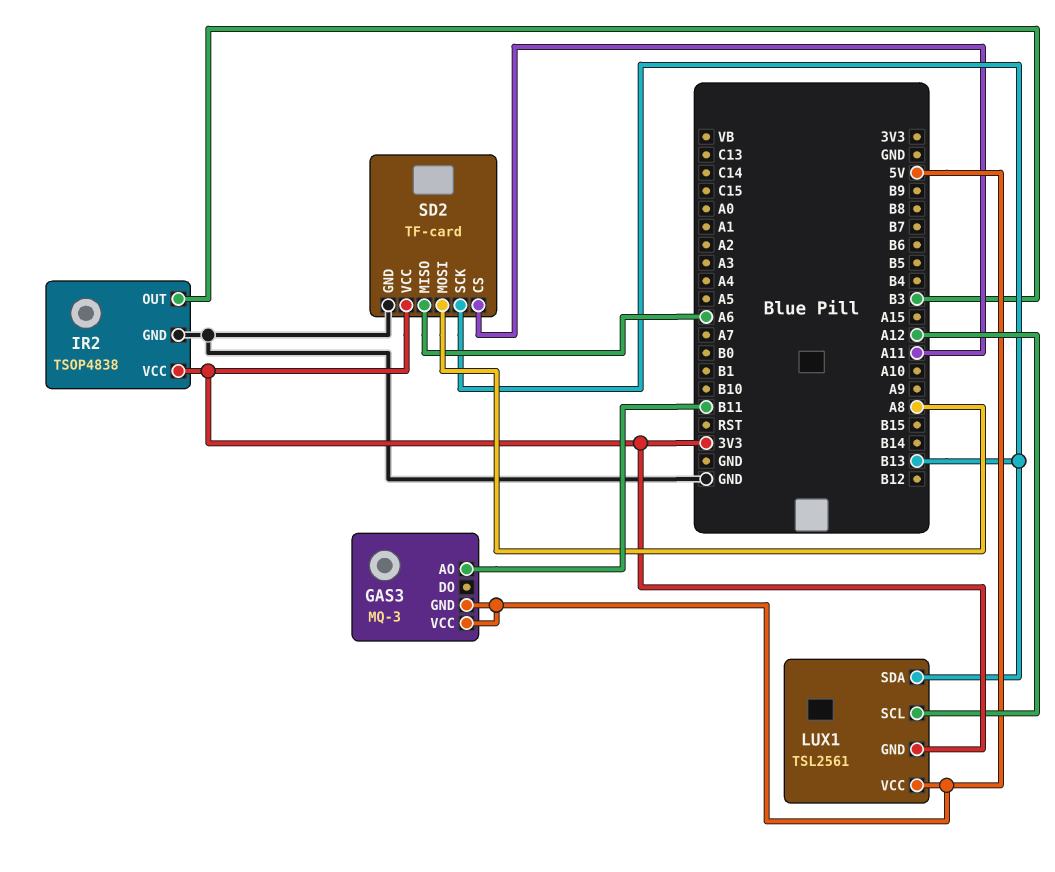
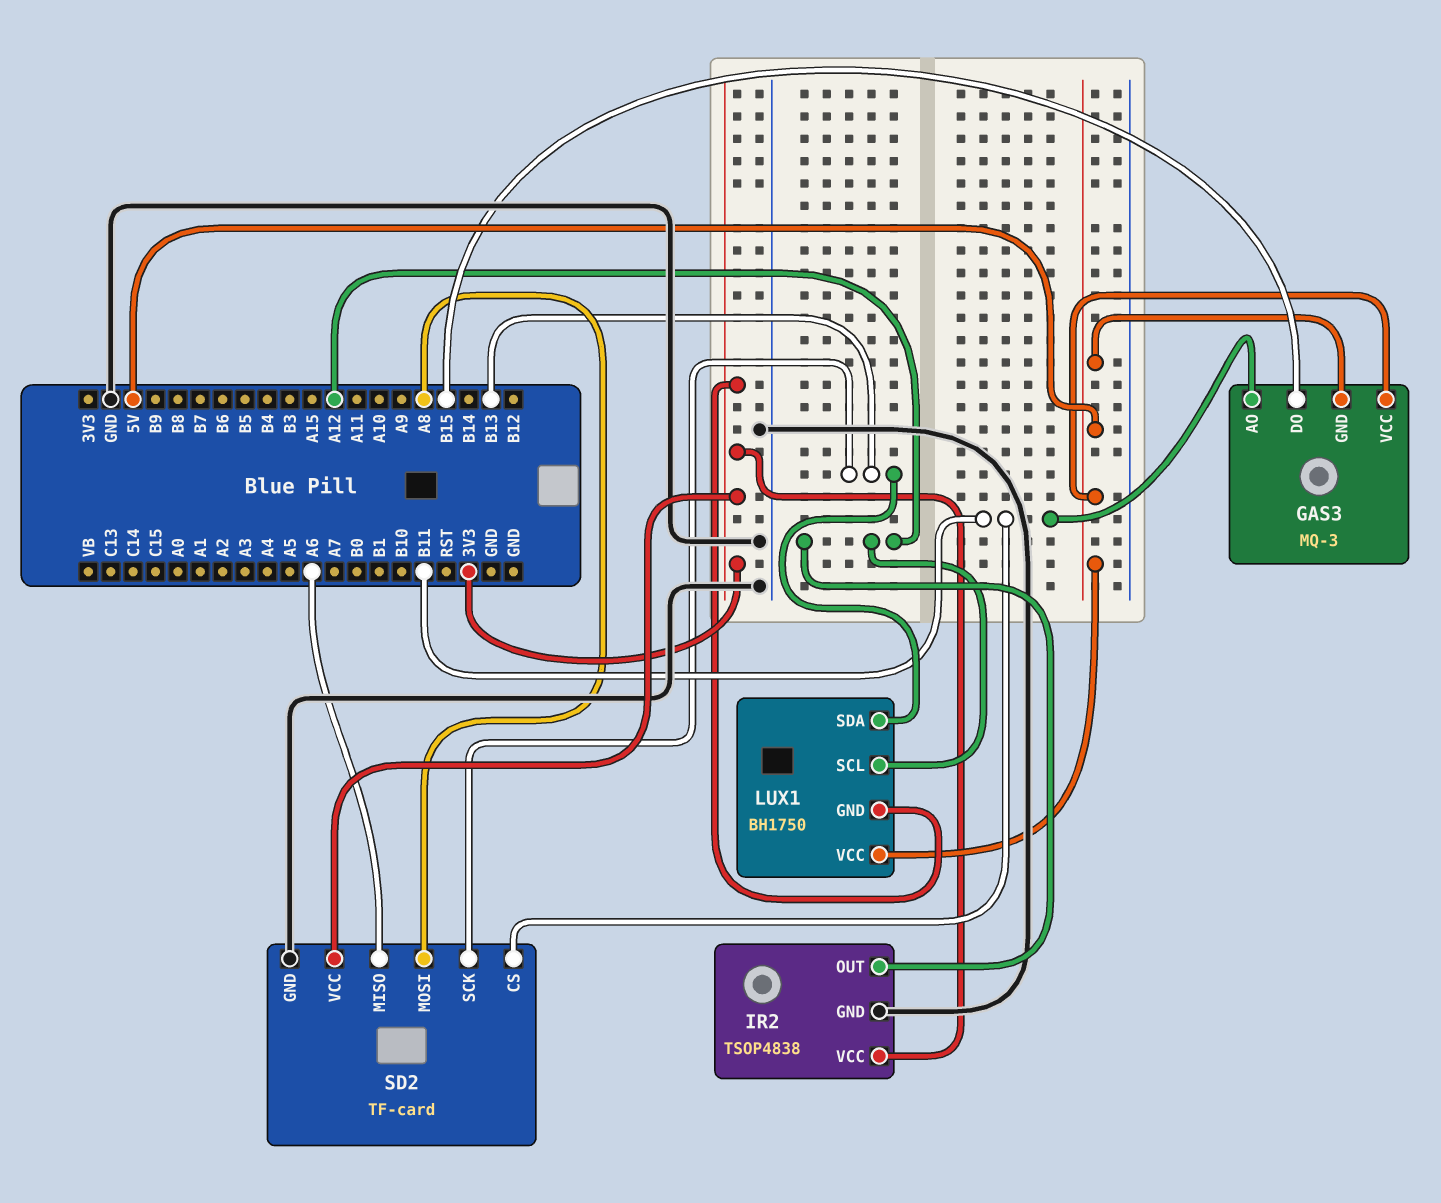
GAS3 pin DO: none -> B15
IR2 pin OUT: B3 -> A12
LUX1: TSL2561 -> BH1750
SD2 pin CS: A11 -> B11

